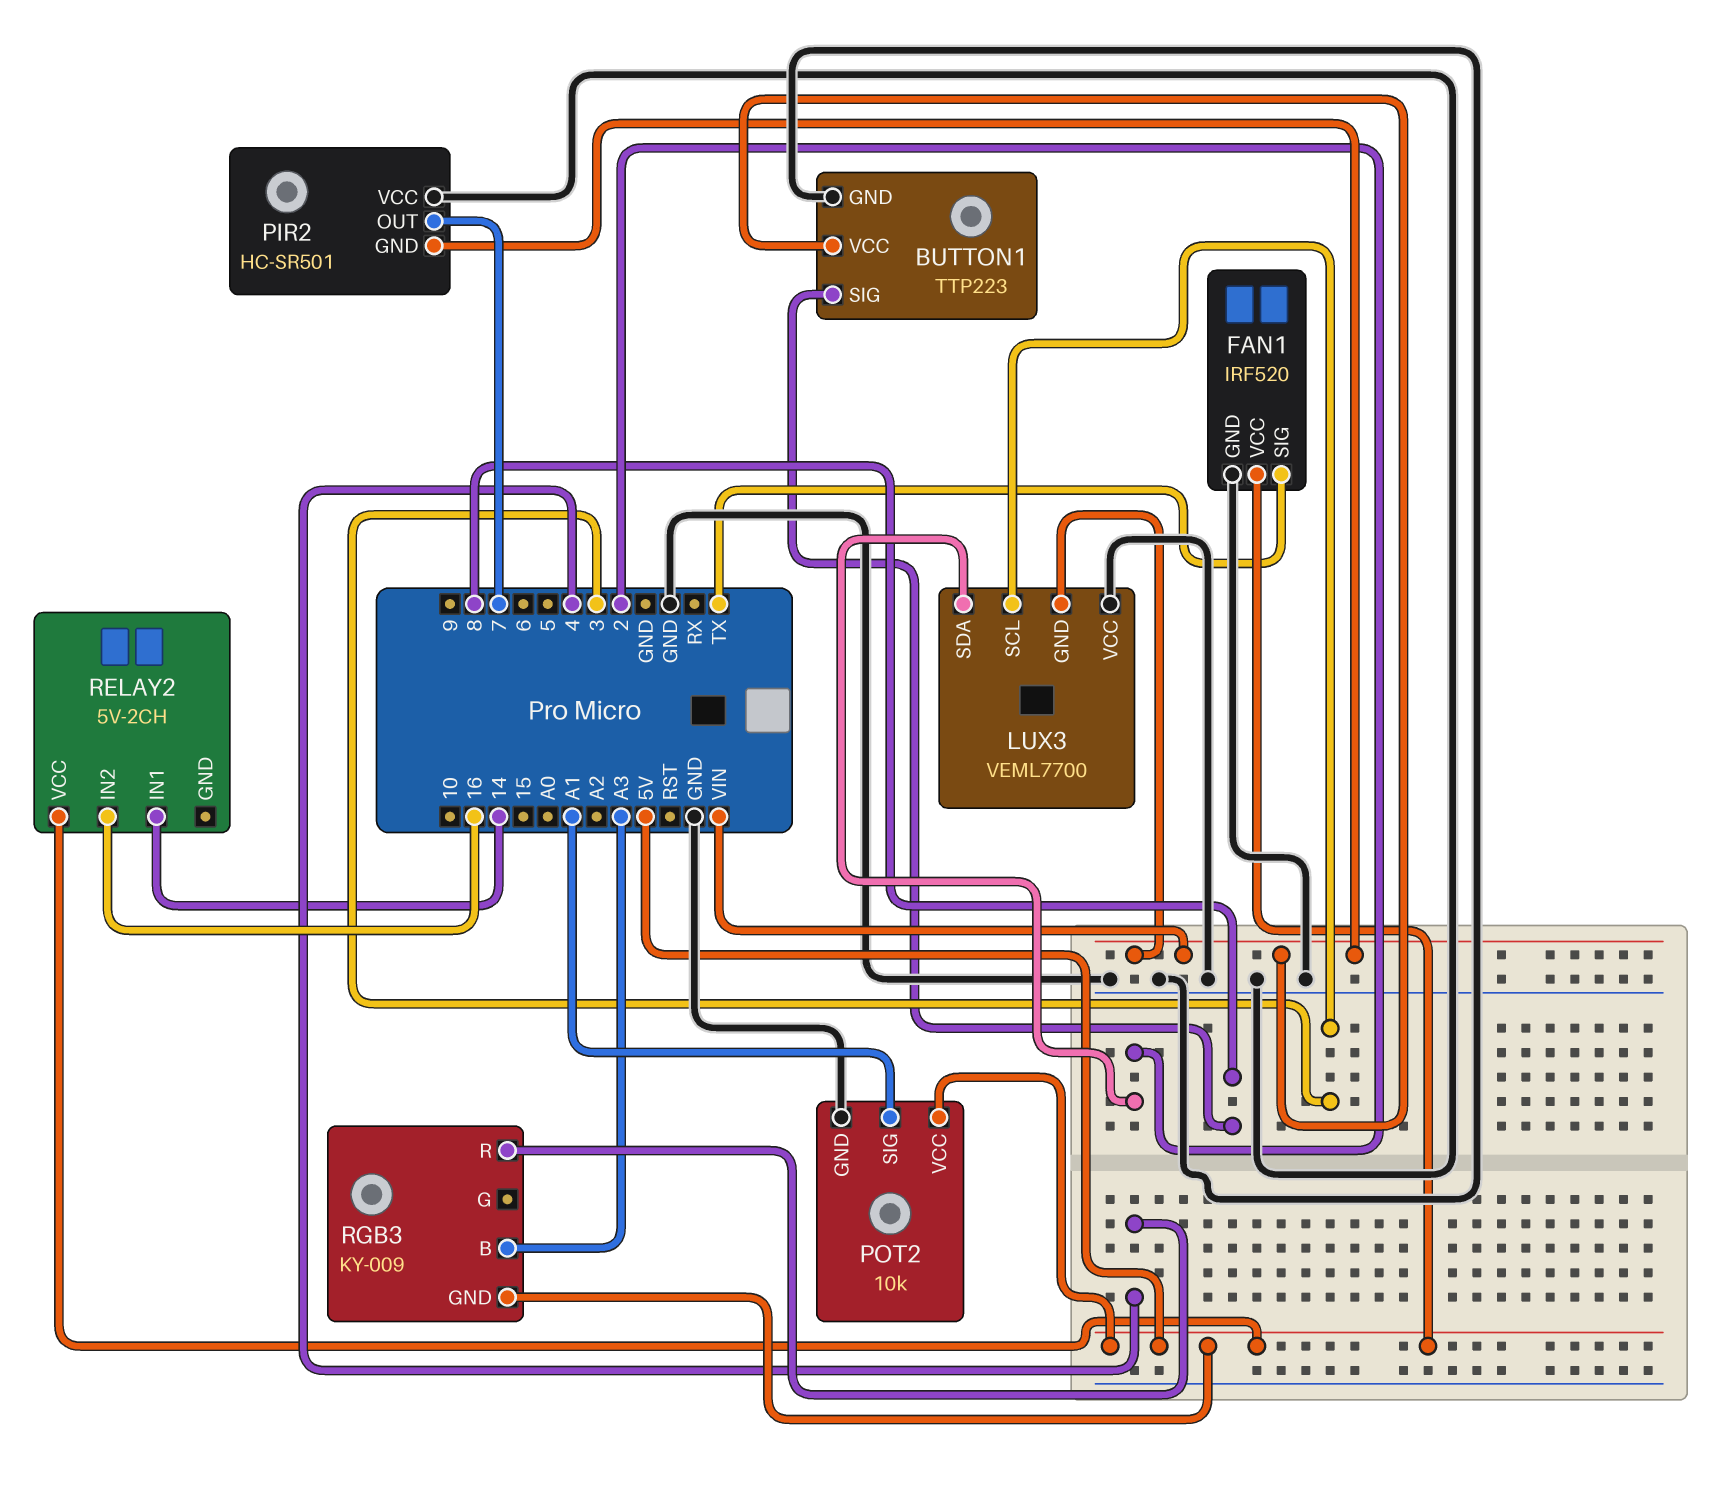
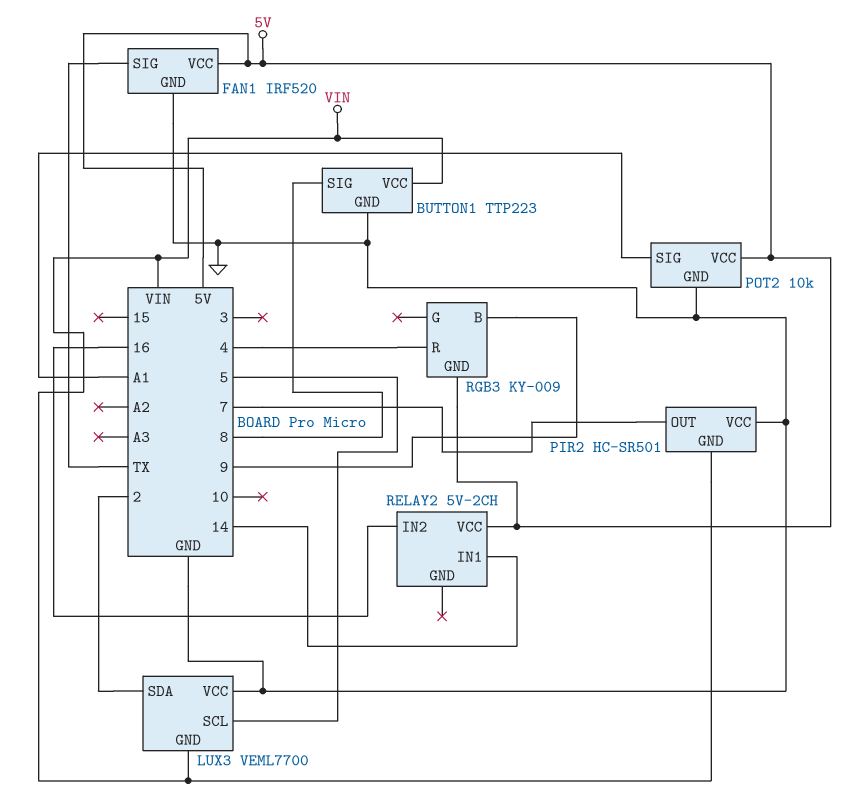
LUX3 pin SCL: 3 -> 5
RGB3 pin B: A3 -> 9

